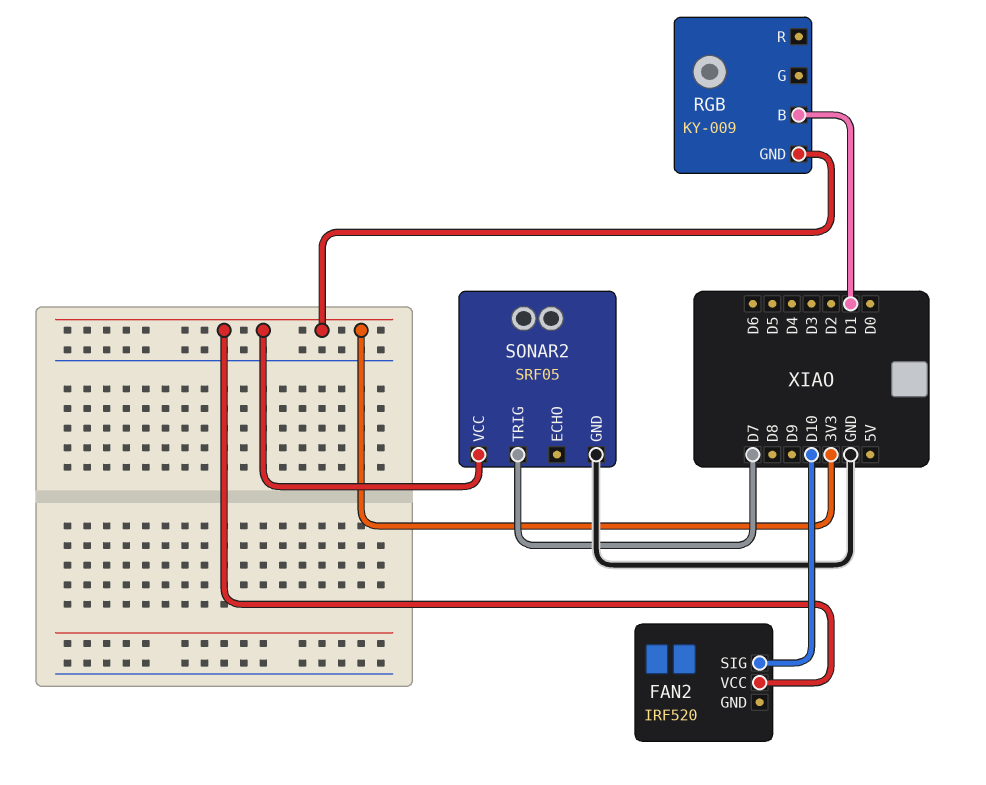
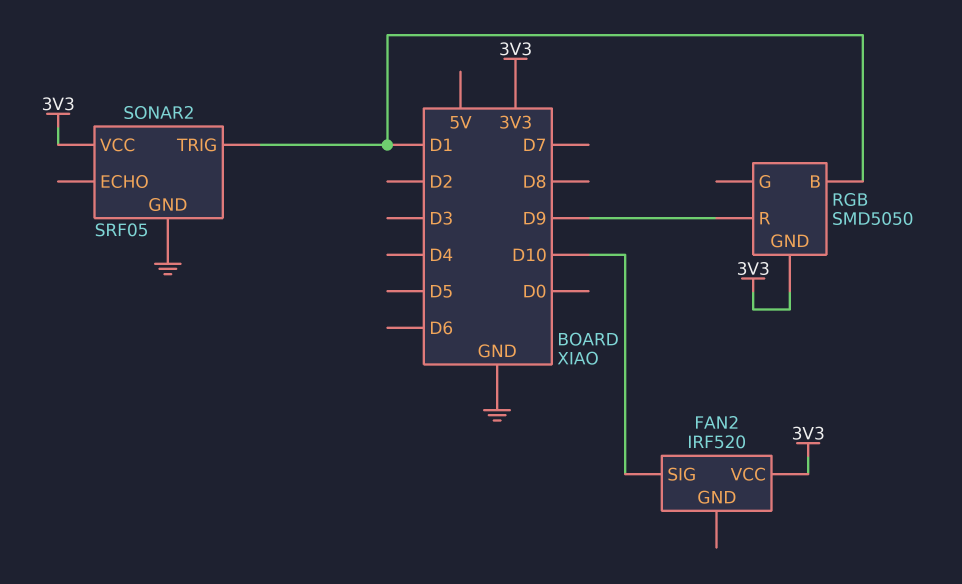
RGB: KY-009 -> SMD5050
RGB pin R: none -> D9
SONAR2 pin TRIG: D7 -> D1

